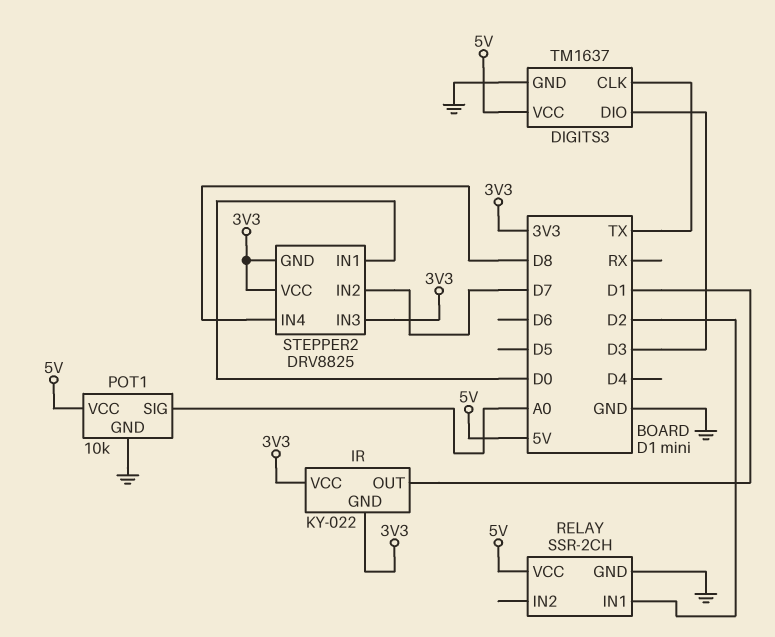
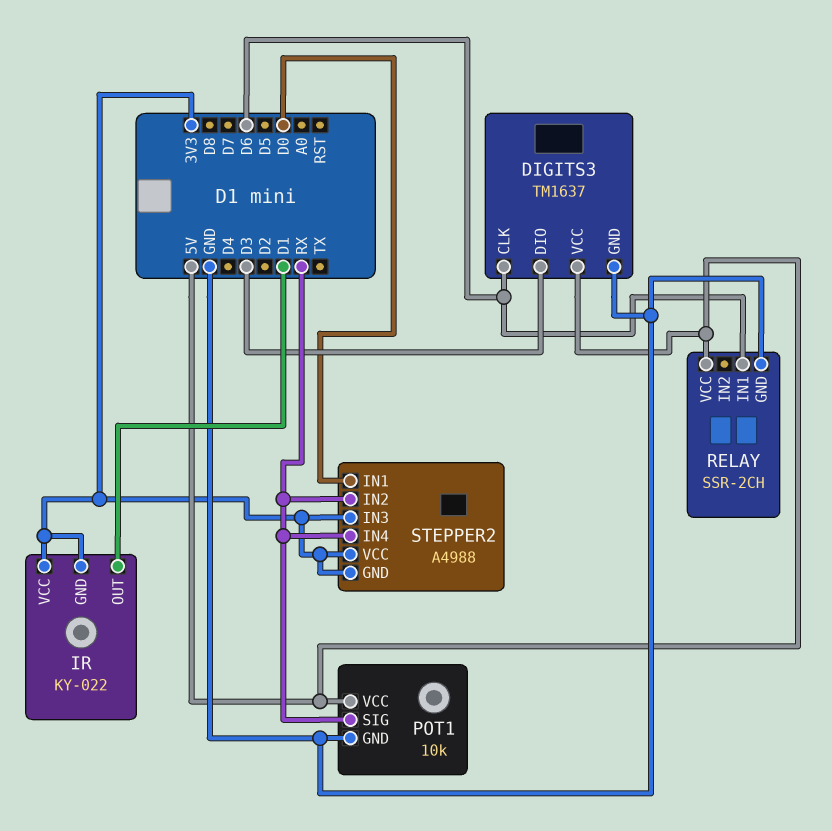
DIGITS3 pin CLK: TX -> D6
POT1 pin SIG: A0 -> RX
RELAY pin IN1: D2 -> D6
STEPPER2: DRV8825 -> A4988
STEPPER2 pin IN2: D7 -> RX
STEPPER2 pin IN4: D8 -> RX

